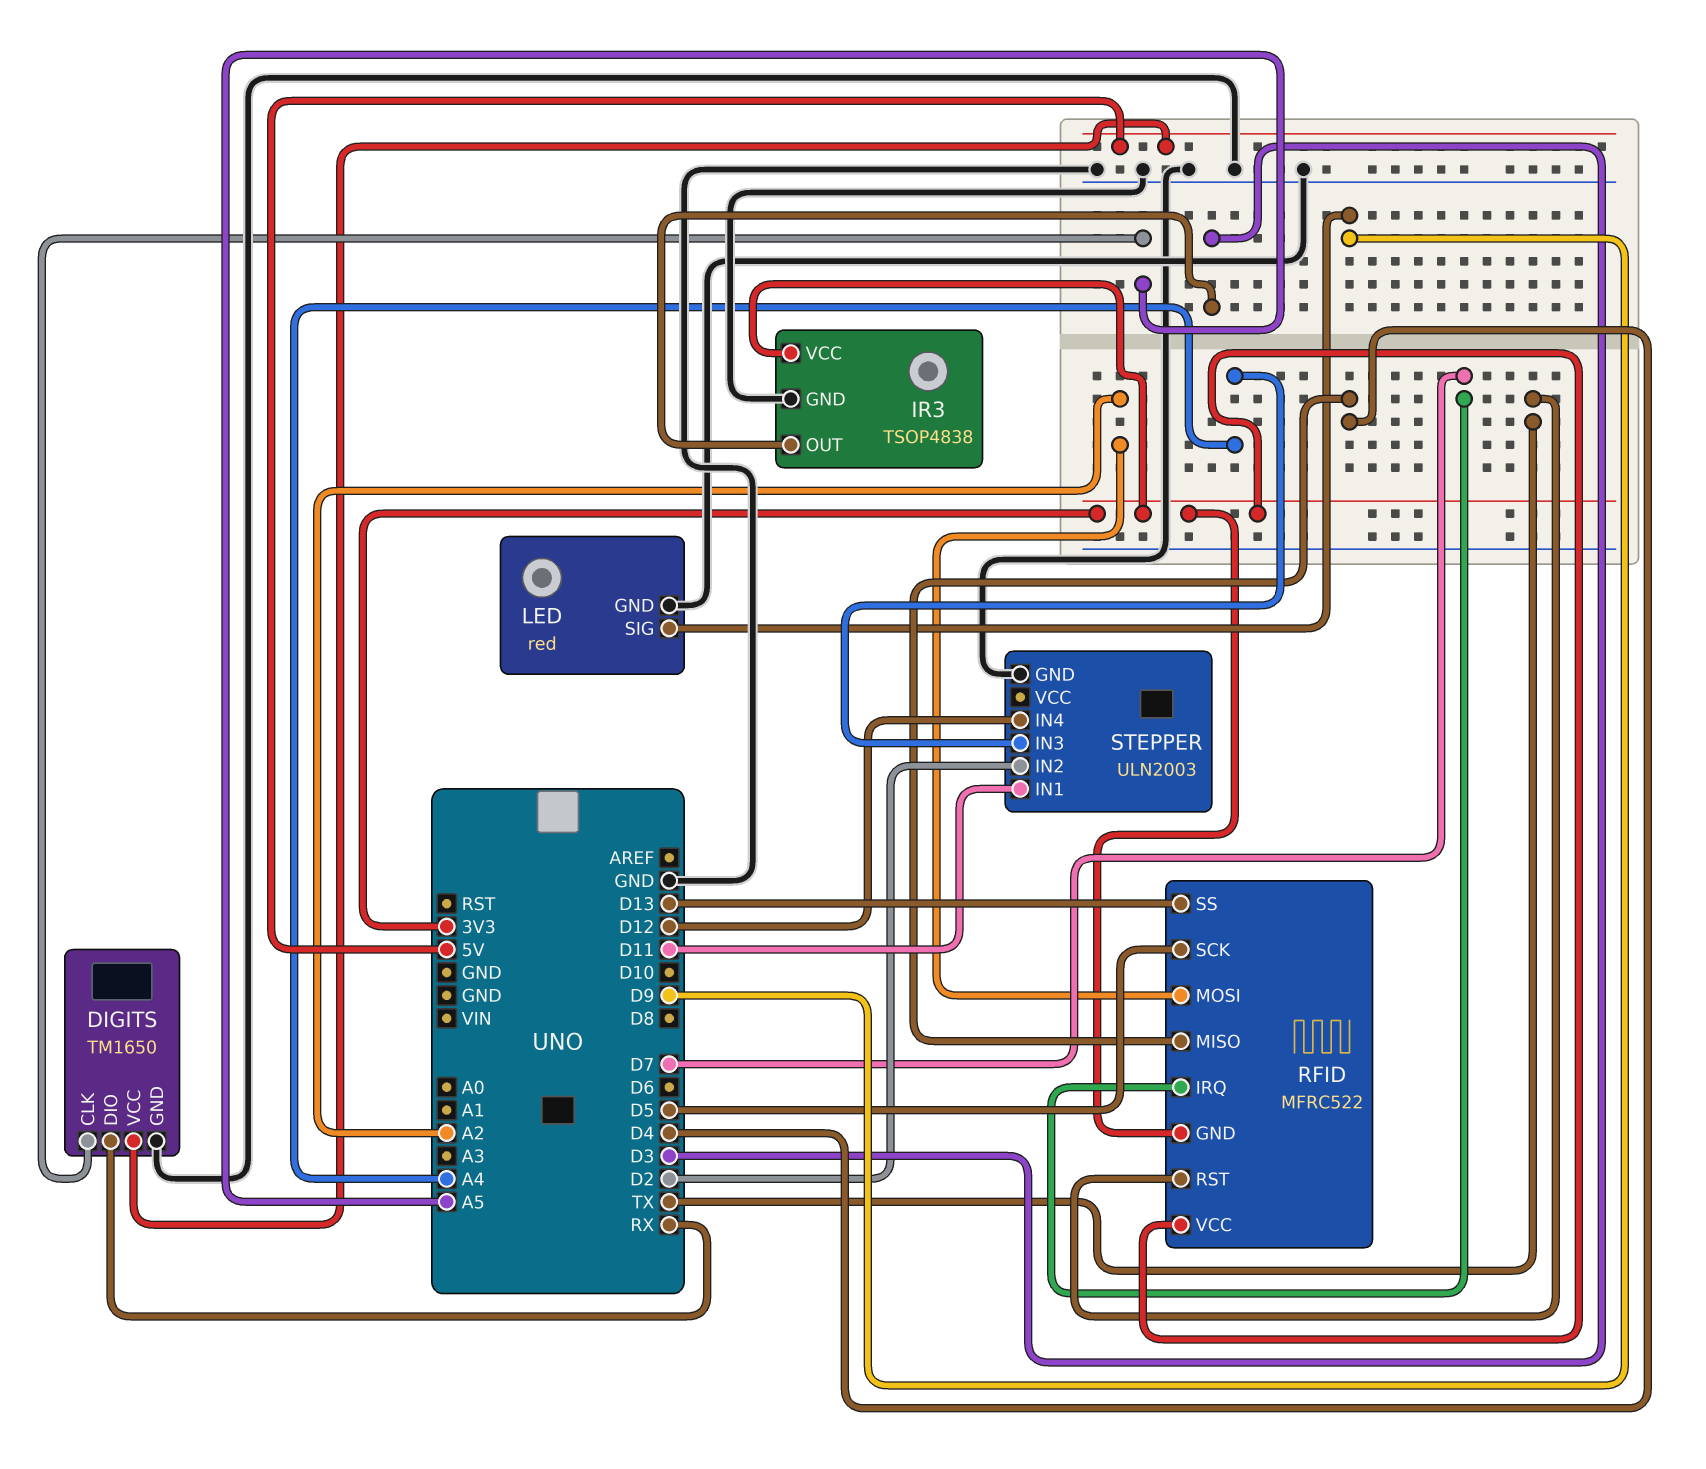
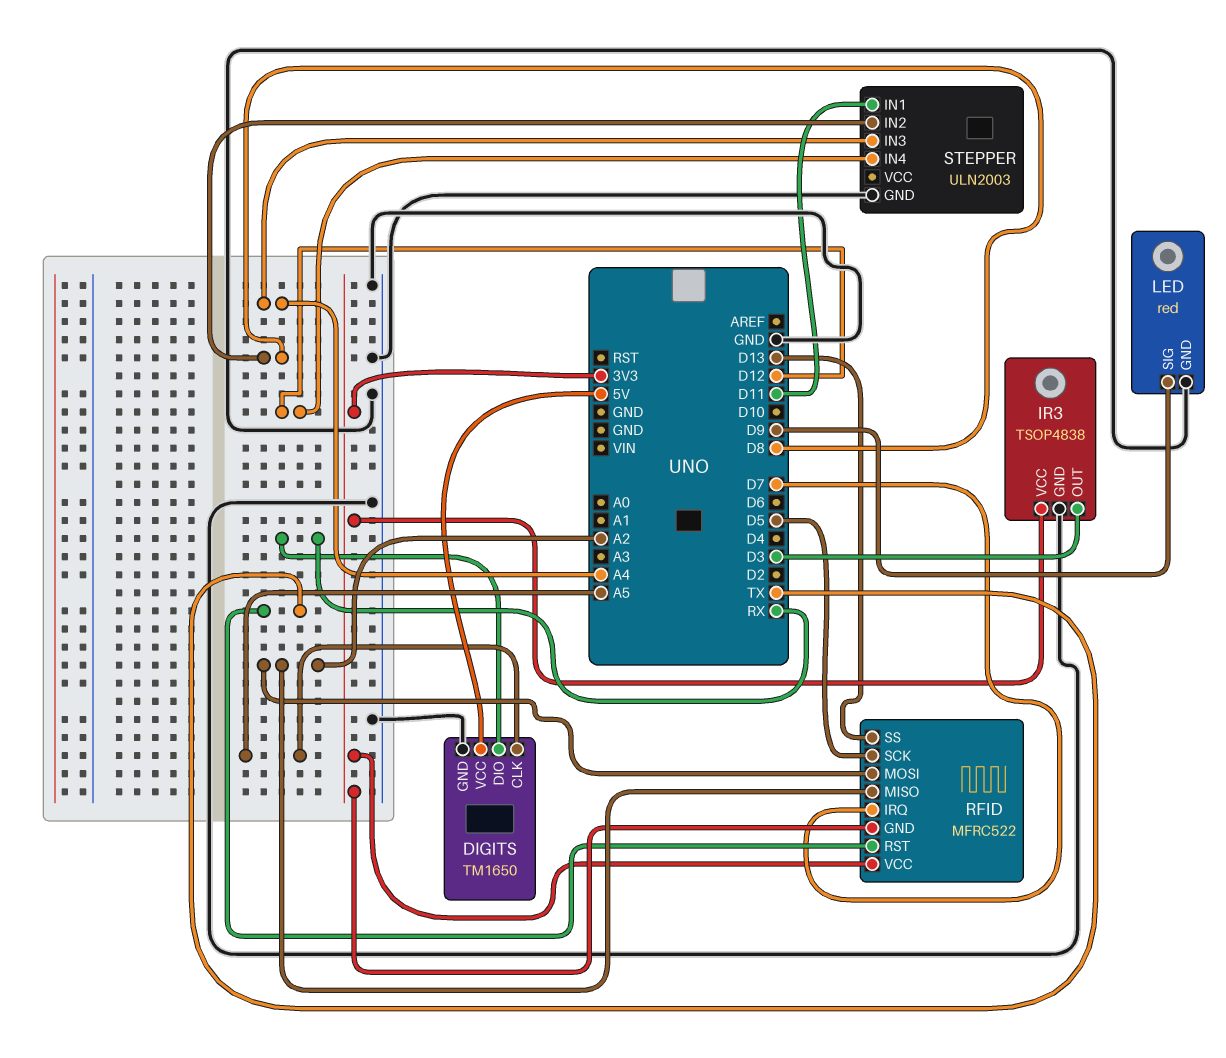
RFID pin MISO: D4 -> A2
STEPPER pin IN2: D2 -> D8

